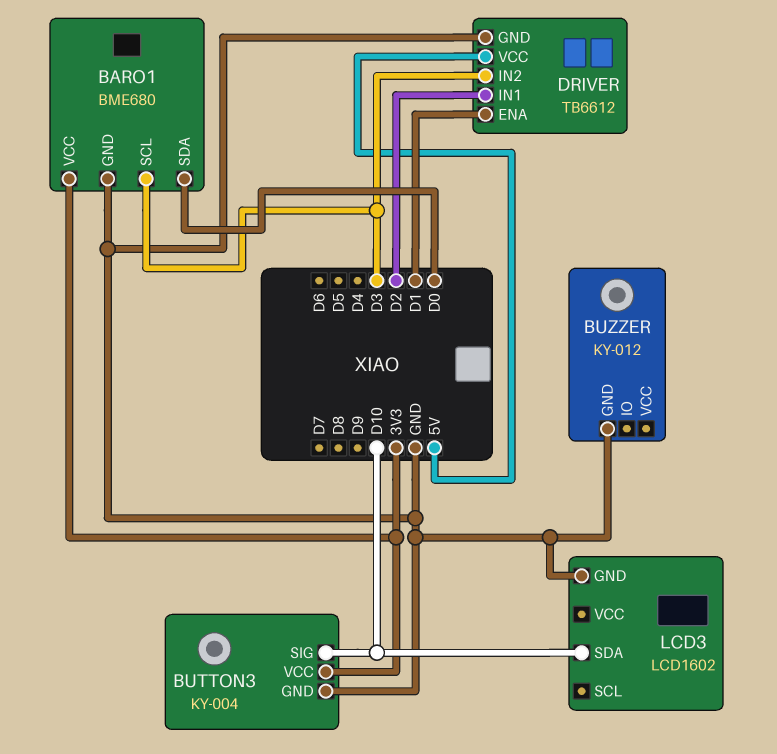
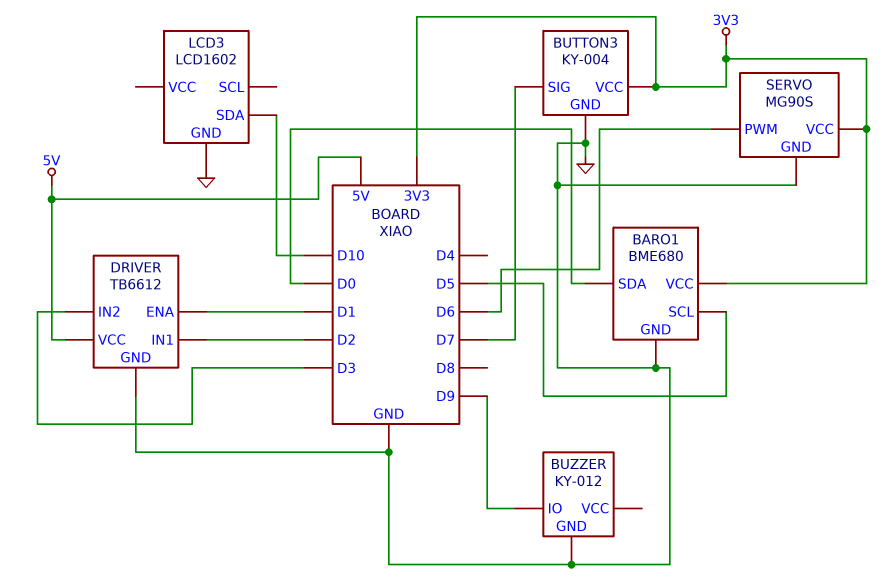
BARO1 pin SCL: D3 -> D5
BUTTON3 pin SIG: D10 -> D7
BUZZER pin IO: none -> D9
SERVO: none -> MG90S
SERVO pin GND: none -> GND
SERVO pin PWM: none -> D6
SERVO pin VCC: none -> 3V3

